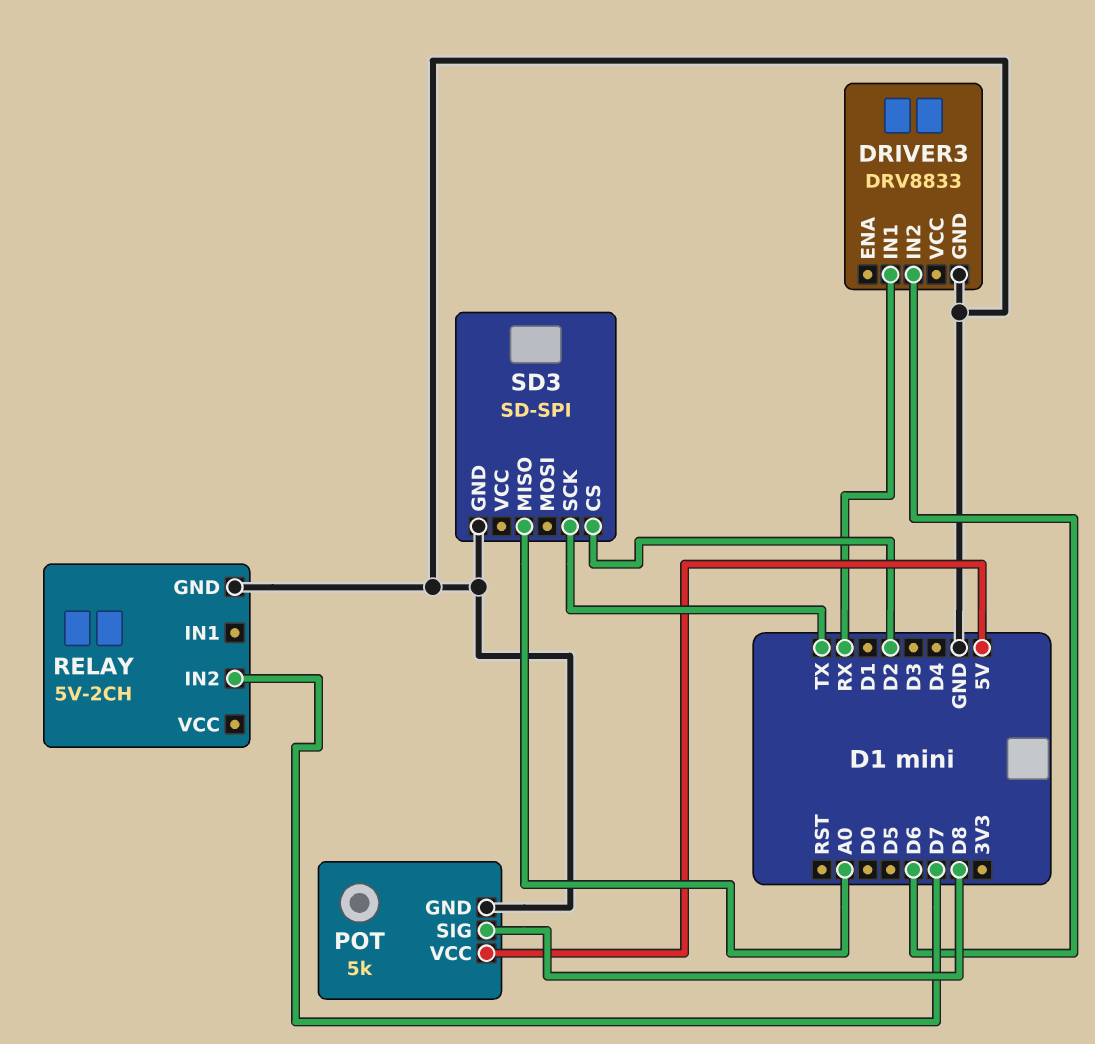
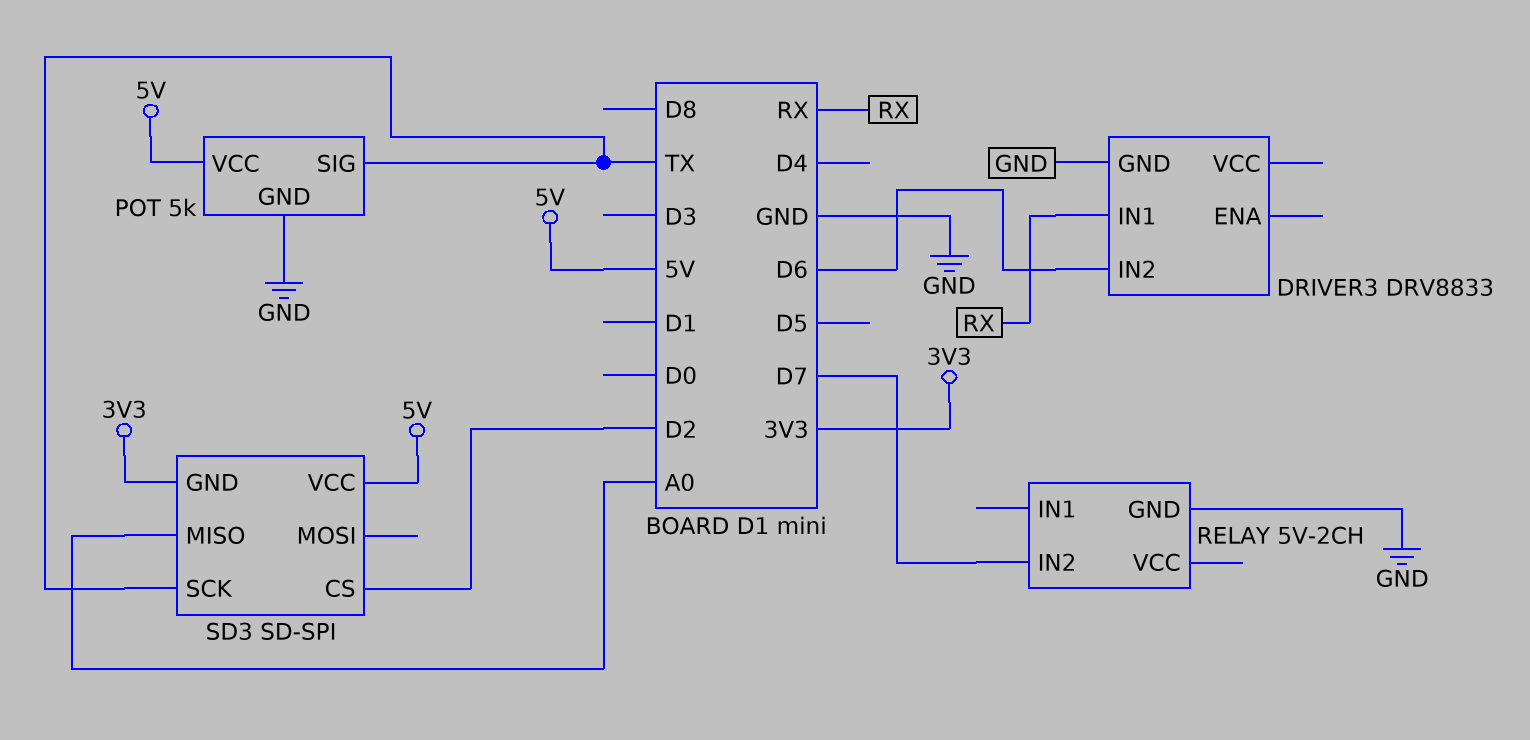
POT pin SIG: D8 -> TX
SD3 pin GND: GND -> 3V3
SD3 pin VCC: none -> 5V

